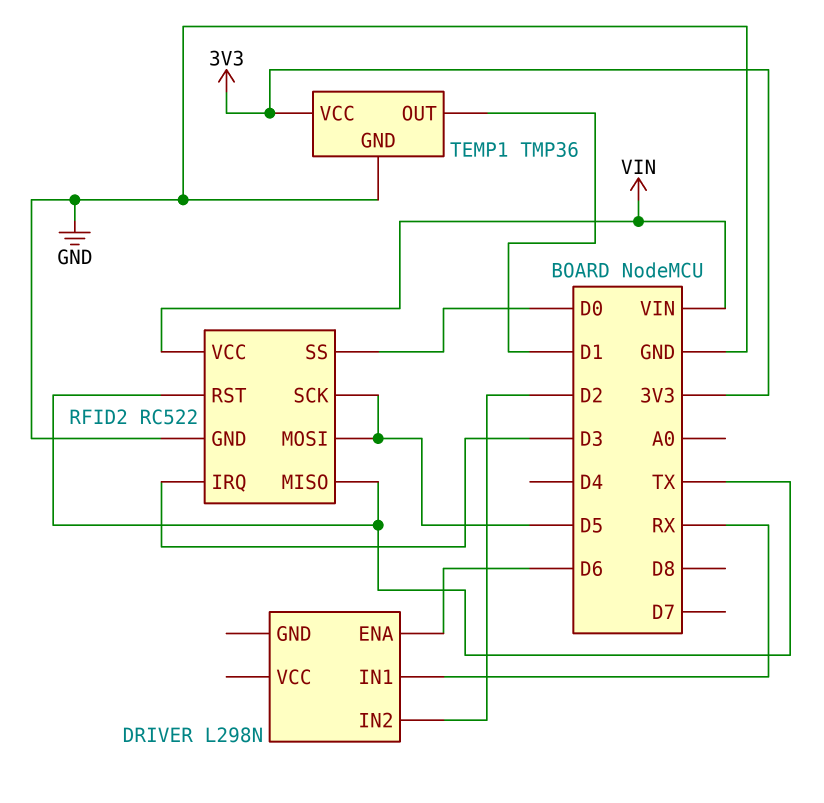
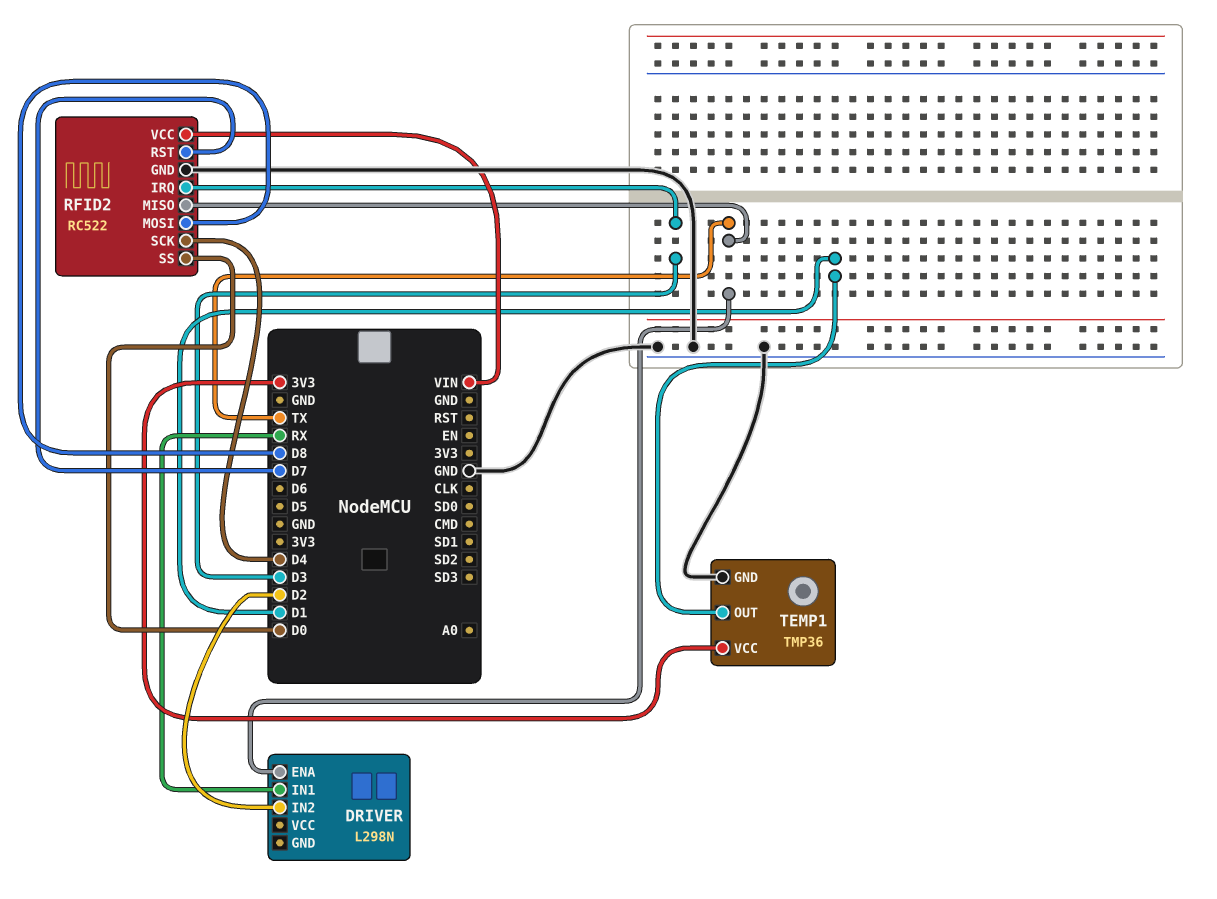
DRIVER pin ENA: D6 -> TX
RFID2 pin MOSI: D5 -> D8
RFID2 pin RST: TX -> D7
RFID2 pin SCK: D5 -> D4

